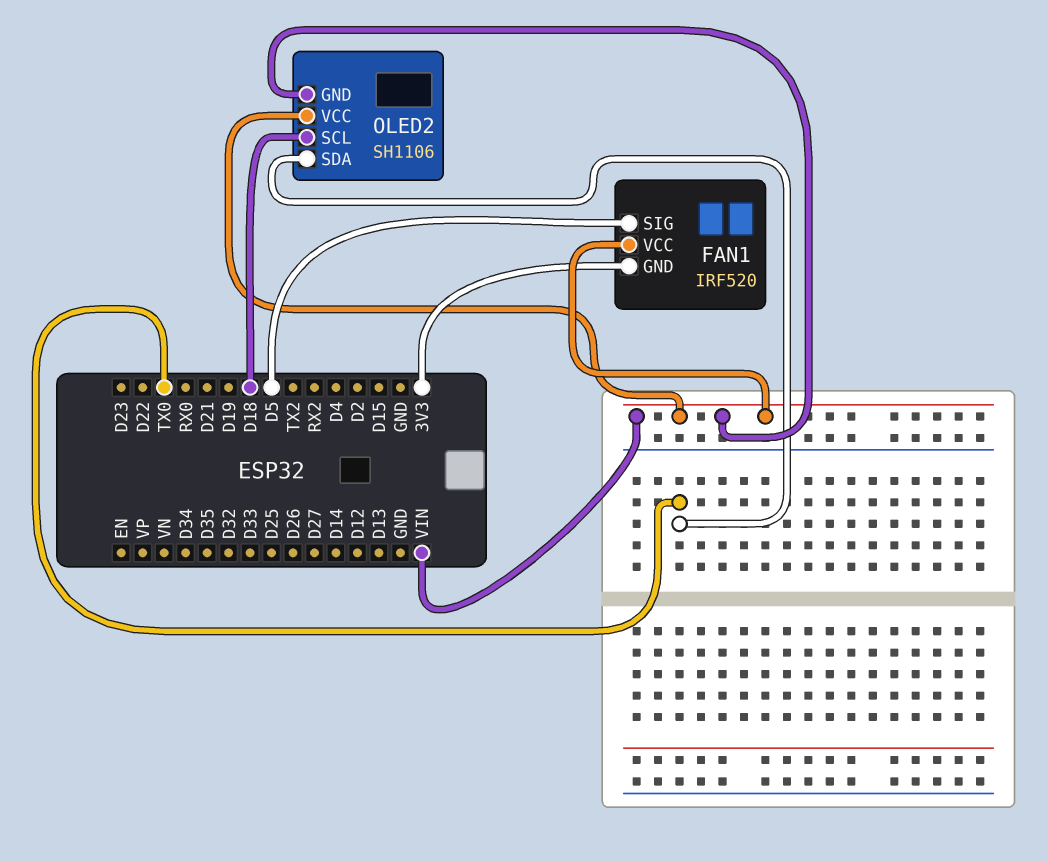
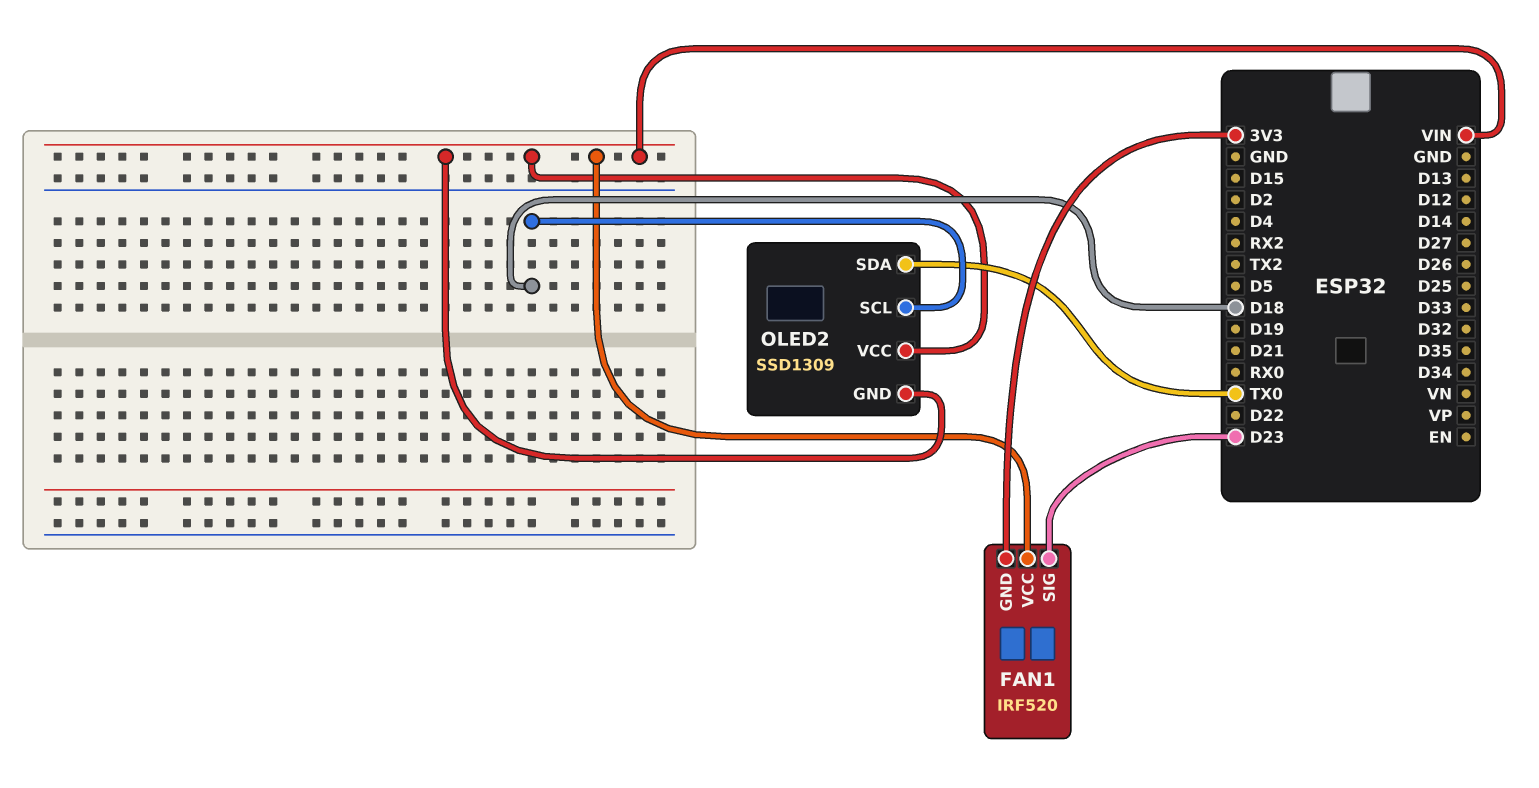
FAN1 pin SIG: D5 -> D23
OLED2: SH1106 -> SSD1309

